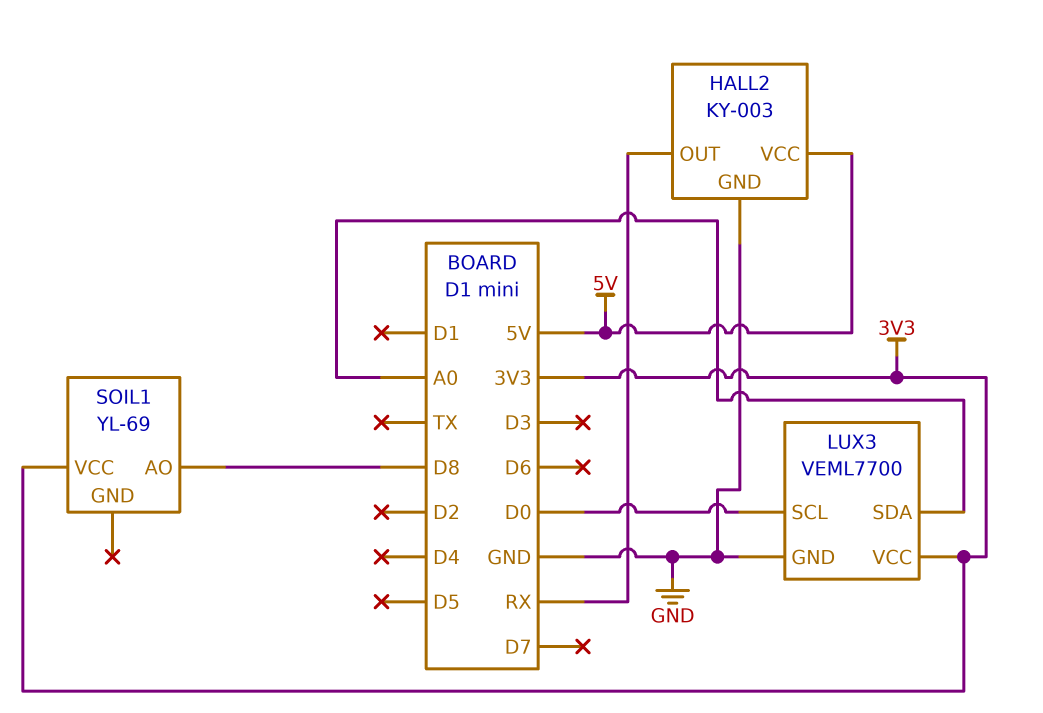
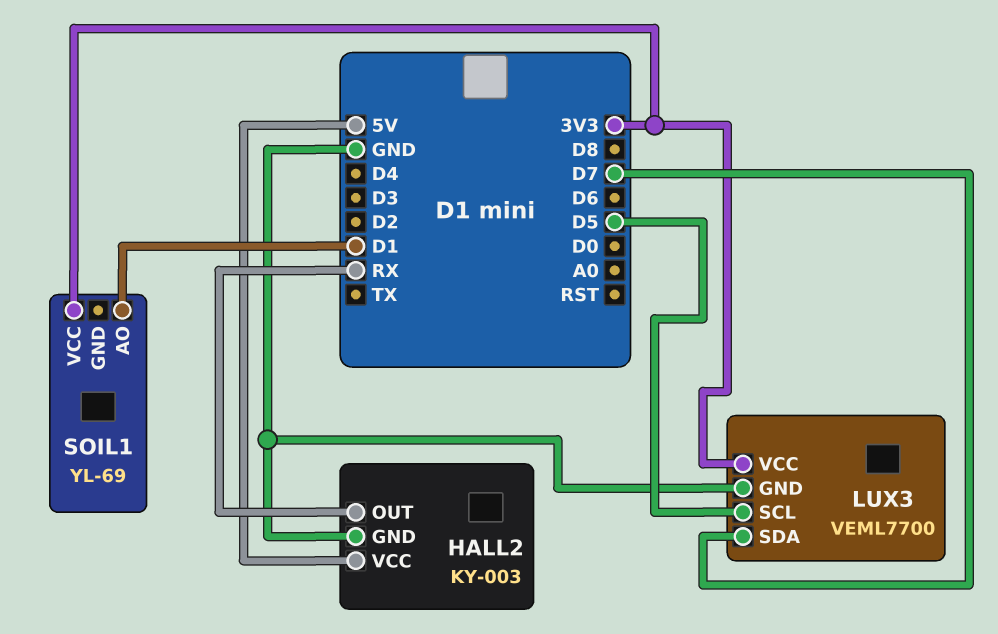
LUX3 pin SCL: D0 -> D5
LUX3 pin SDA: A0 -> D7
SOIL1 pin AO: D8 -> D1

